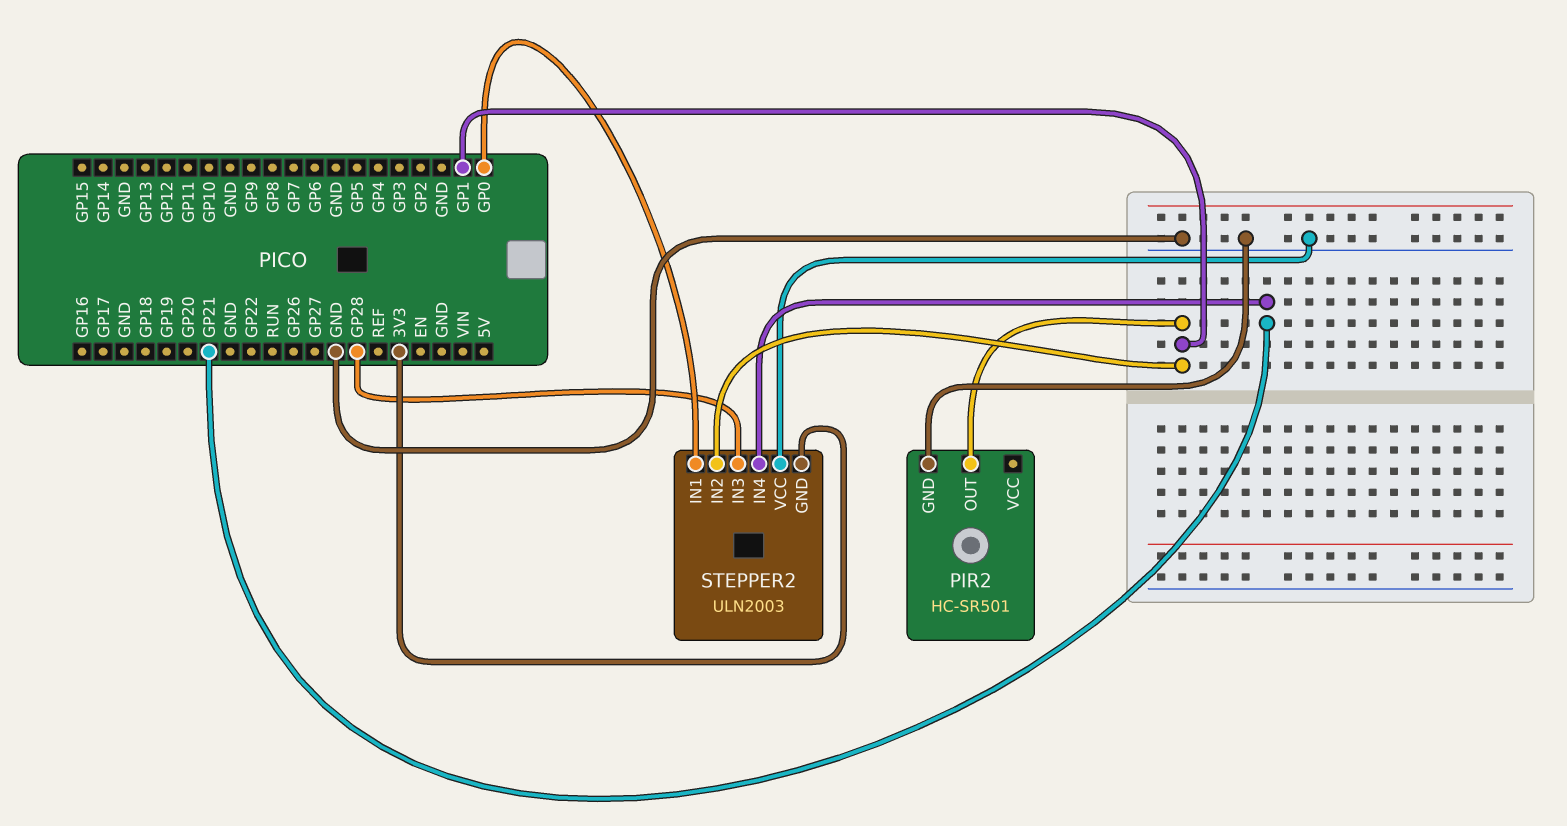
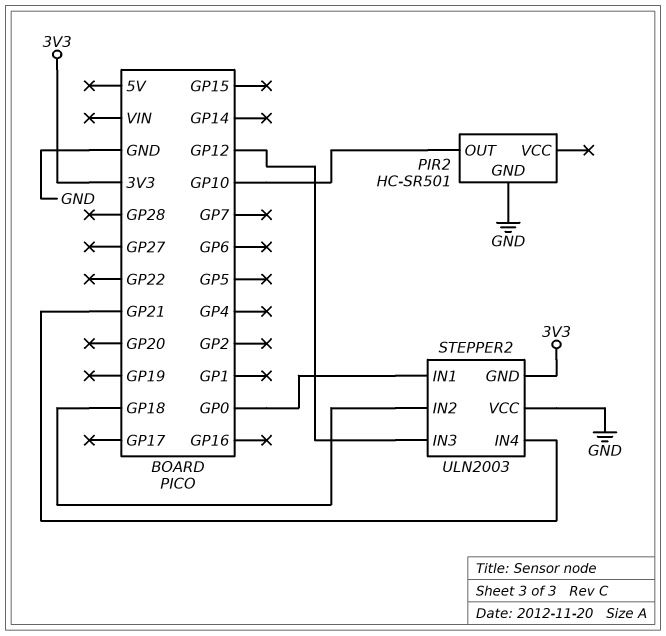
PIR2 pin OUT: GP1 -> GP10
STEPPER2 pin IN2: GP1 -> GP18
STEPPER2 pin IN3: GP28 -> GP12

